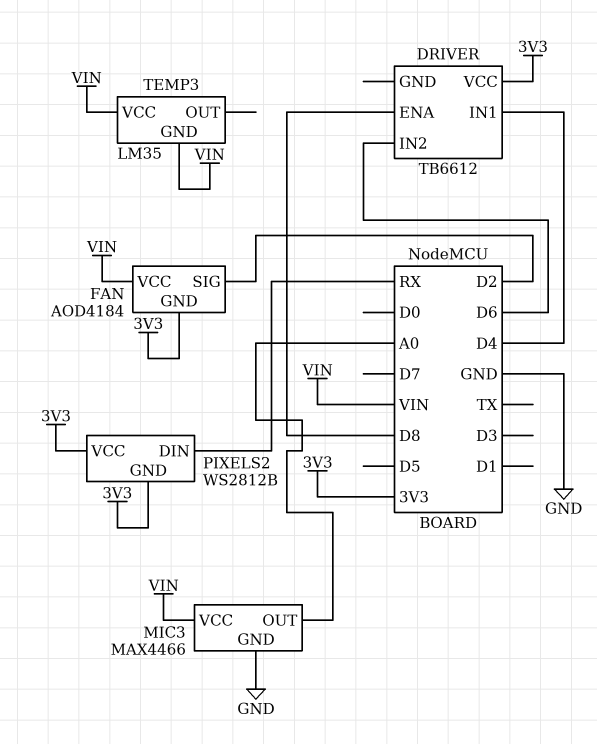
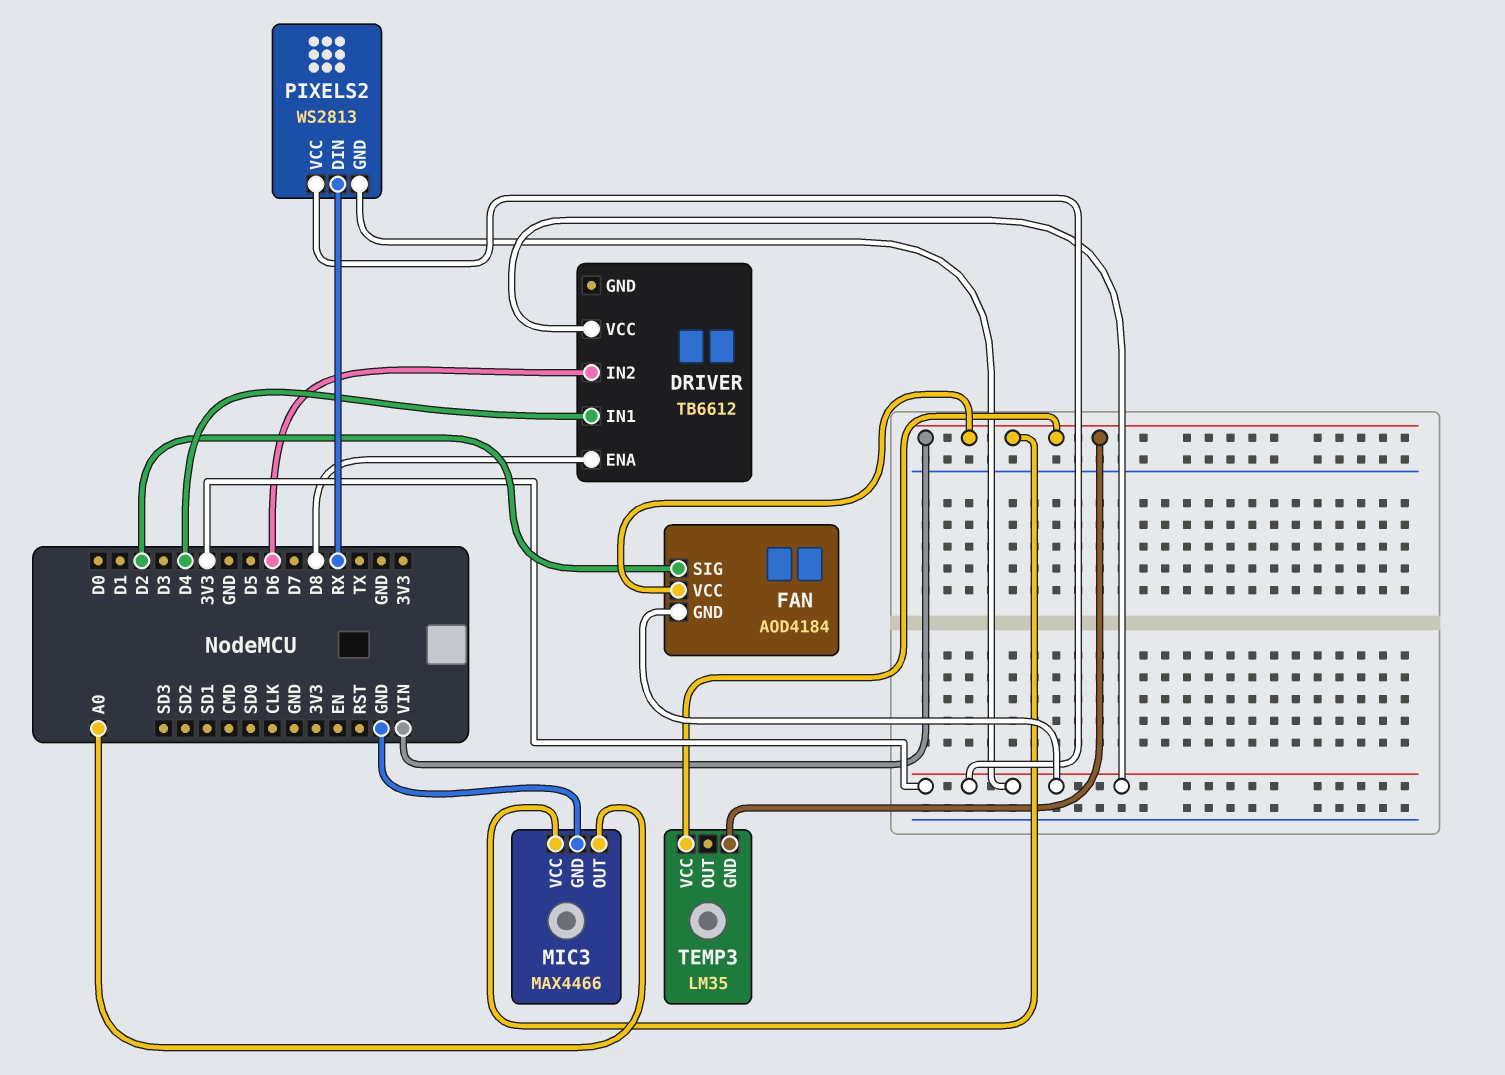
PIXELS2: WS2812B -> WS2813

